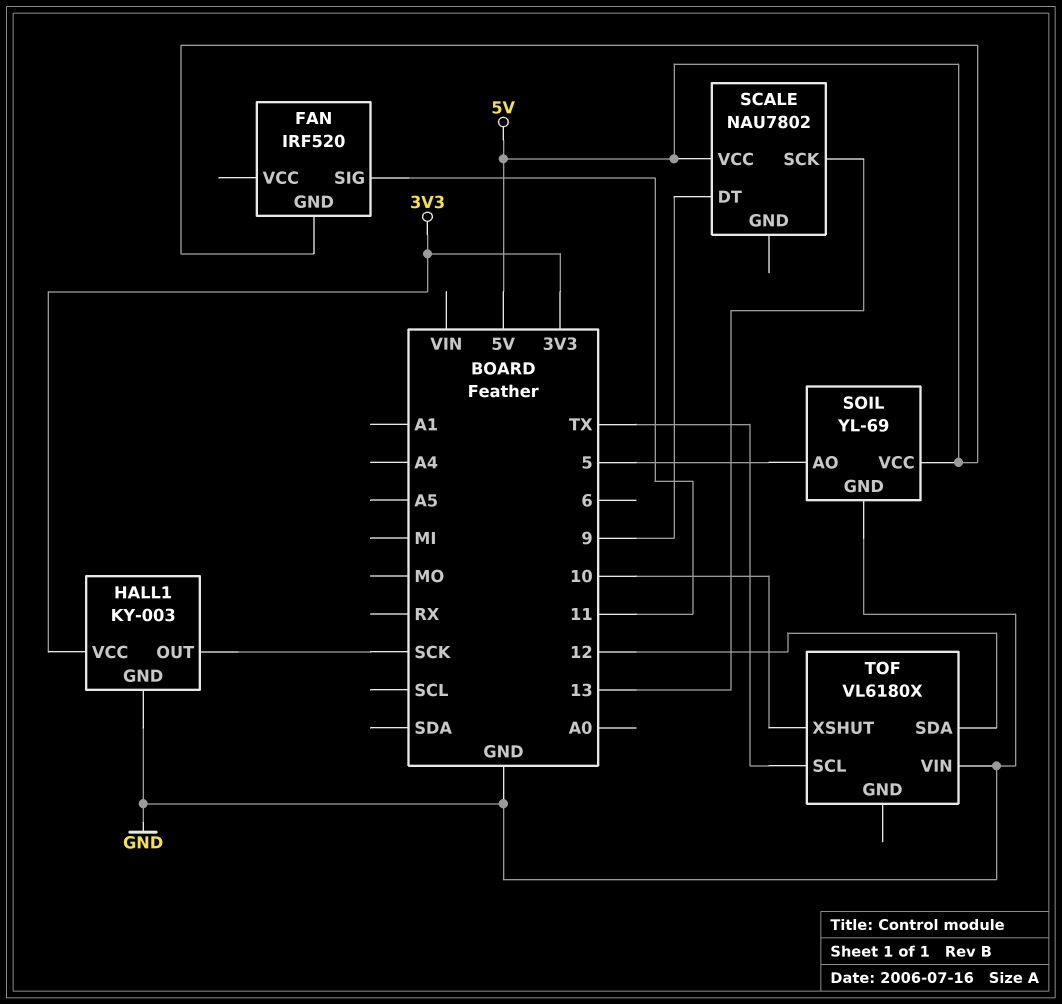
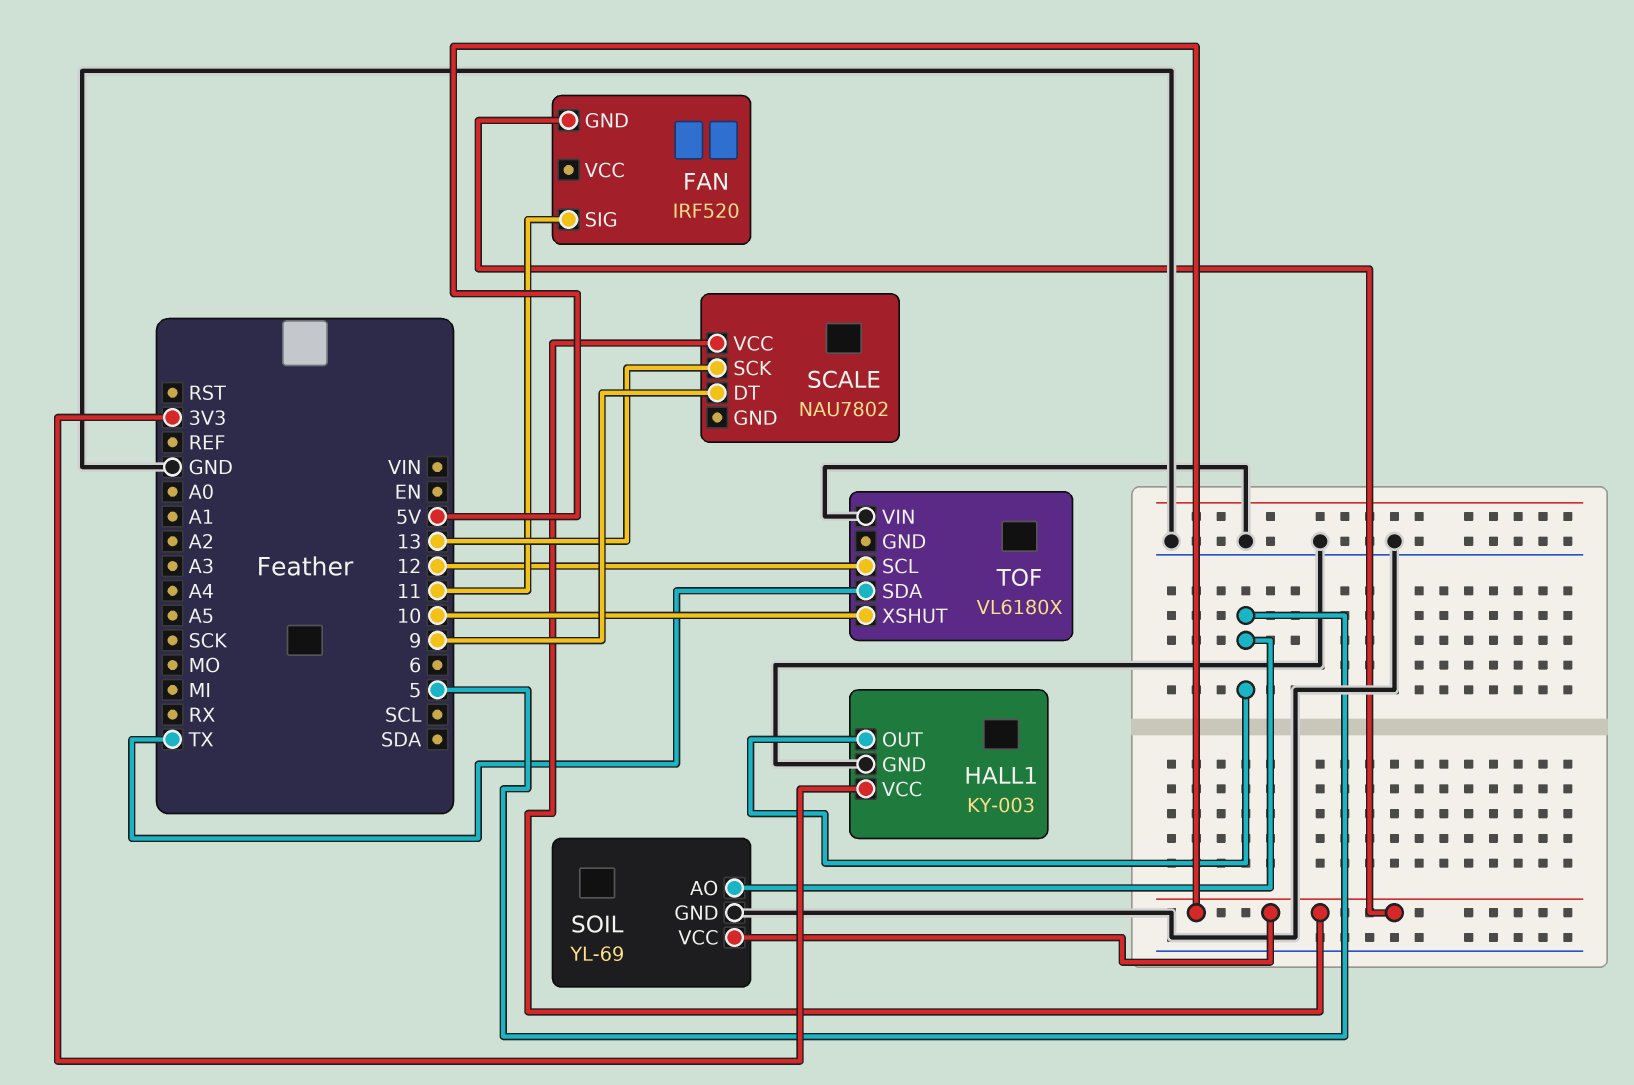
HALL1 pin OUT: SCK -> 5
TOF pin SCL: TX -> 12
TOF pin SDA: 12 -> TX

